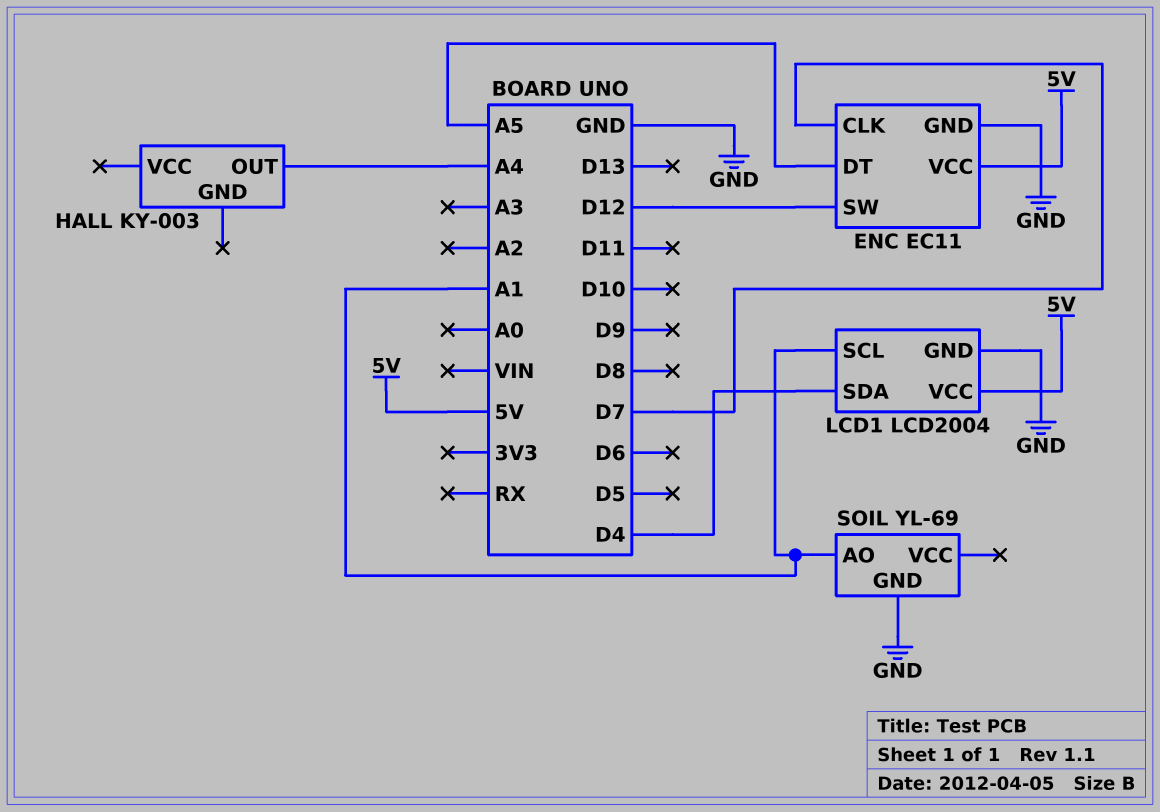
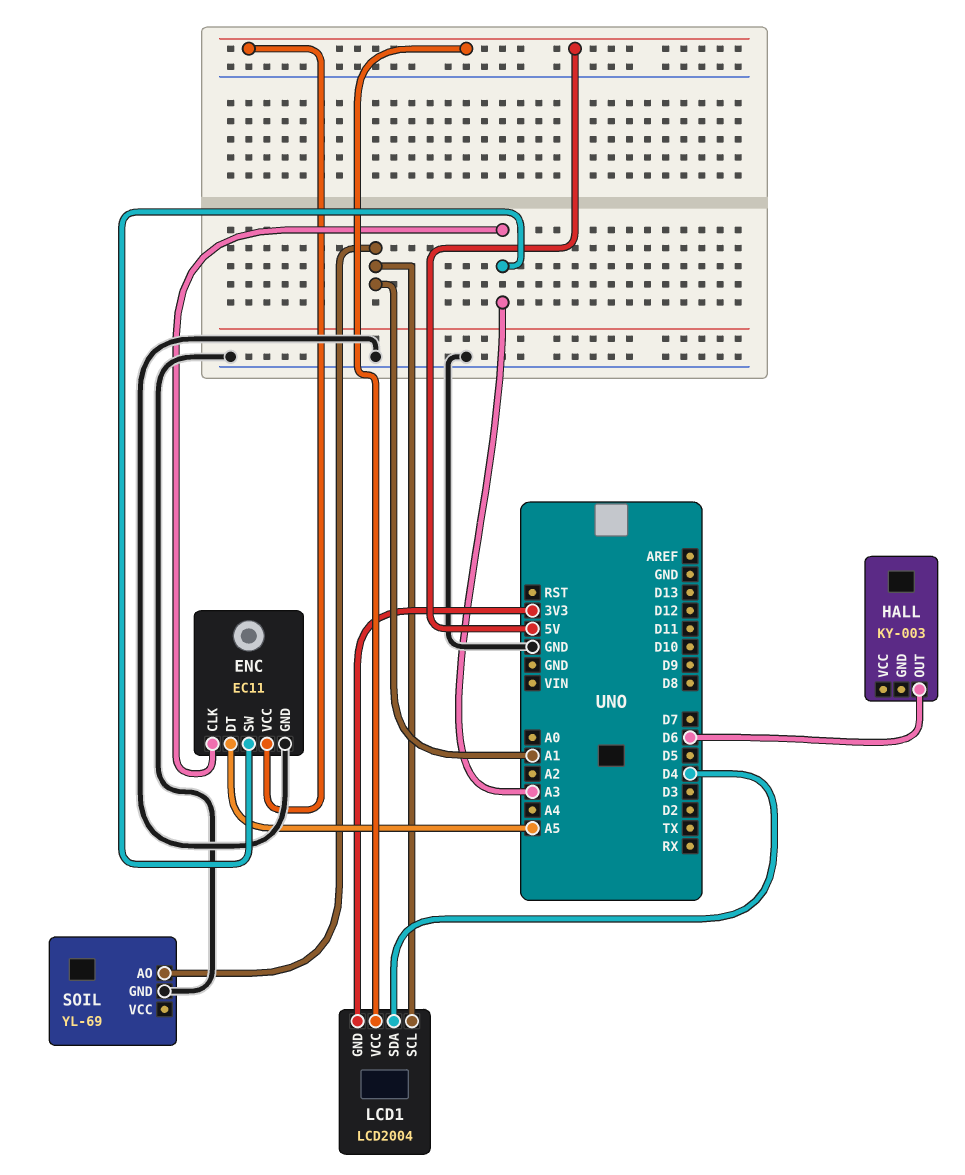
ENC pin CLK: D7 -> A3
ENC pin SW: D12 -> A3
HALL pin OUT: A4 -> D6
LCD1 pin GND: GND -> 3V3

